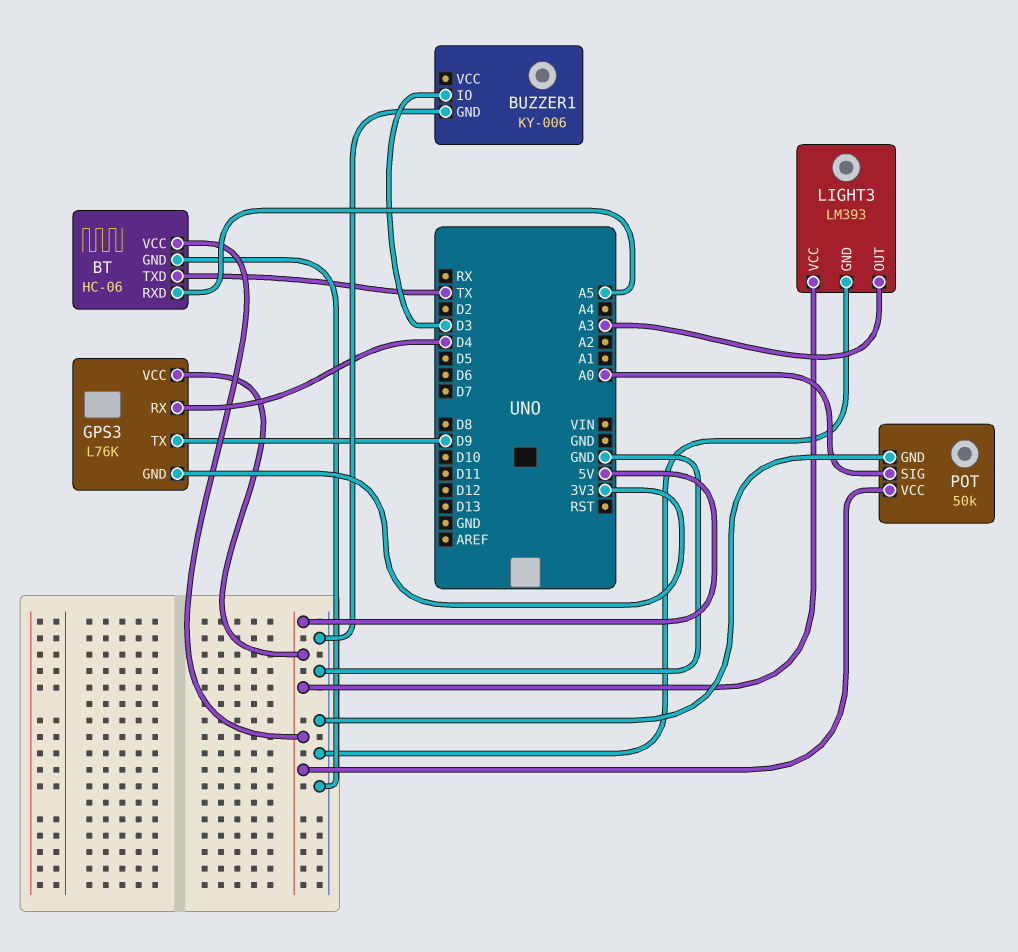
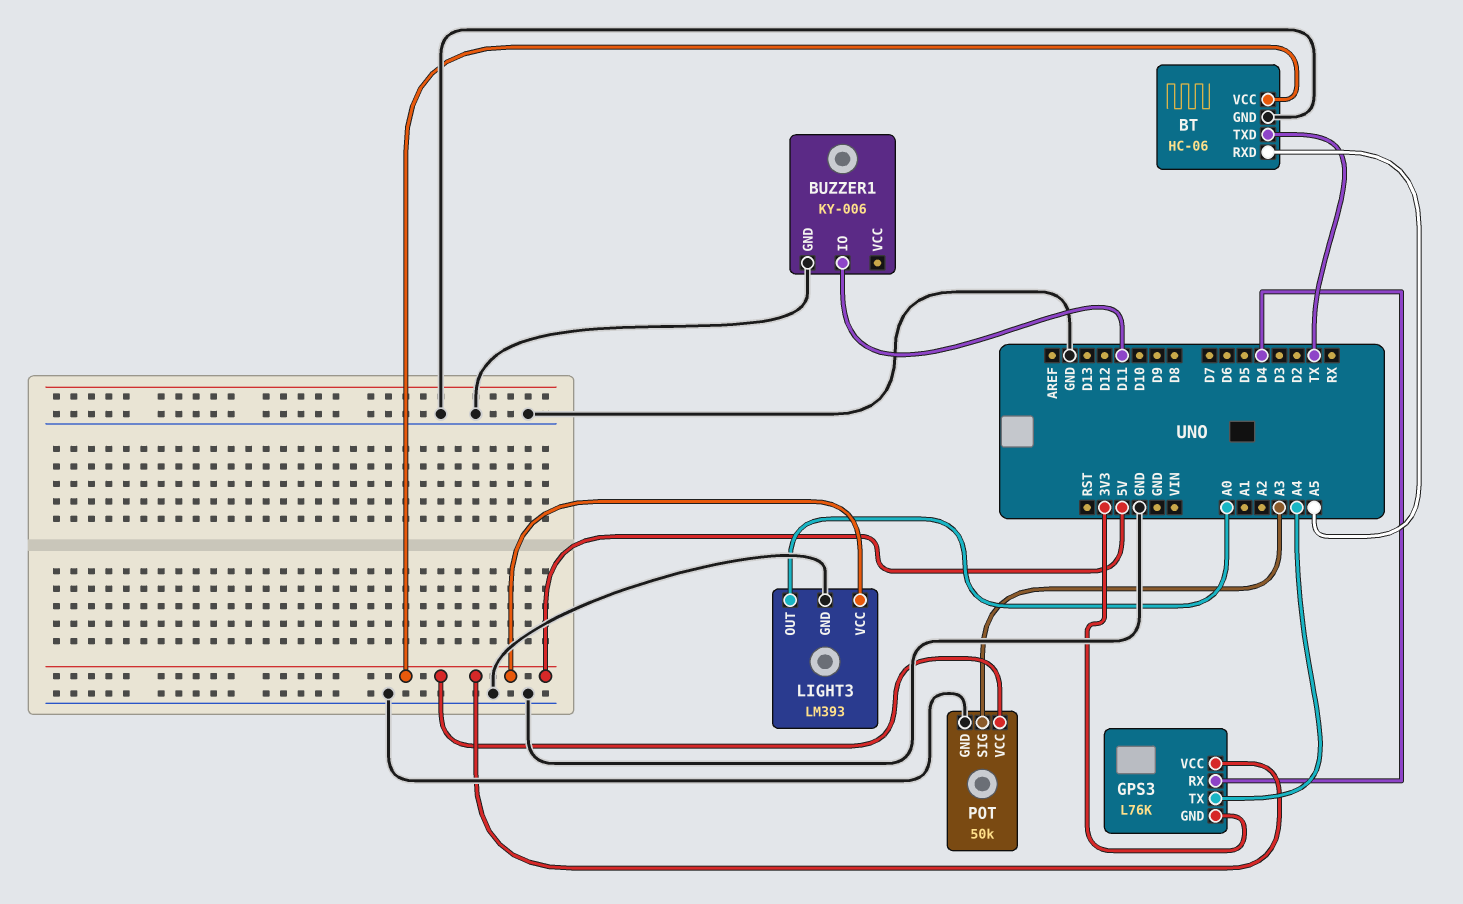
BUZZER1 pin IO: D3 -> D11
GPS3 pin TX: D9 -> A4
LIGHT3 pin OUT: A3 -> A0
POT pin SIG: A0 -> A3

